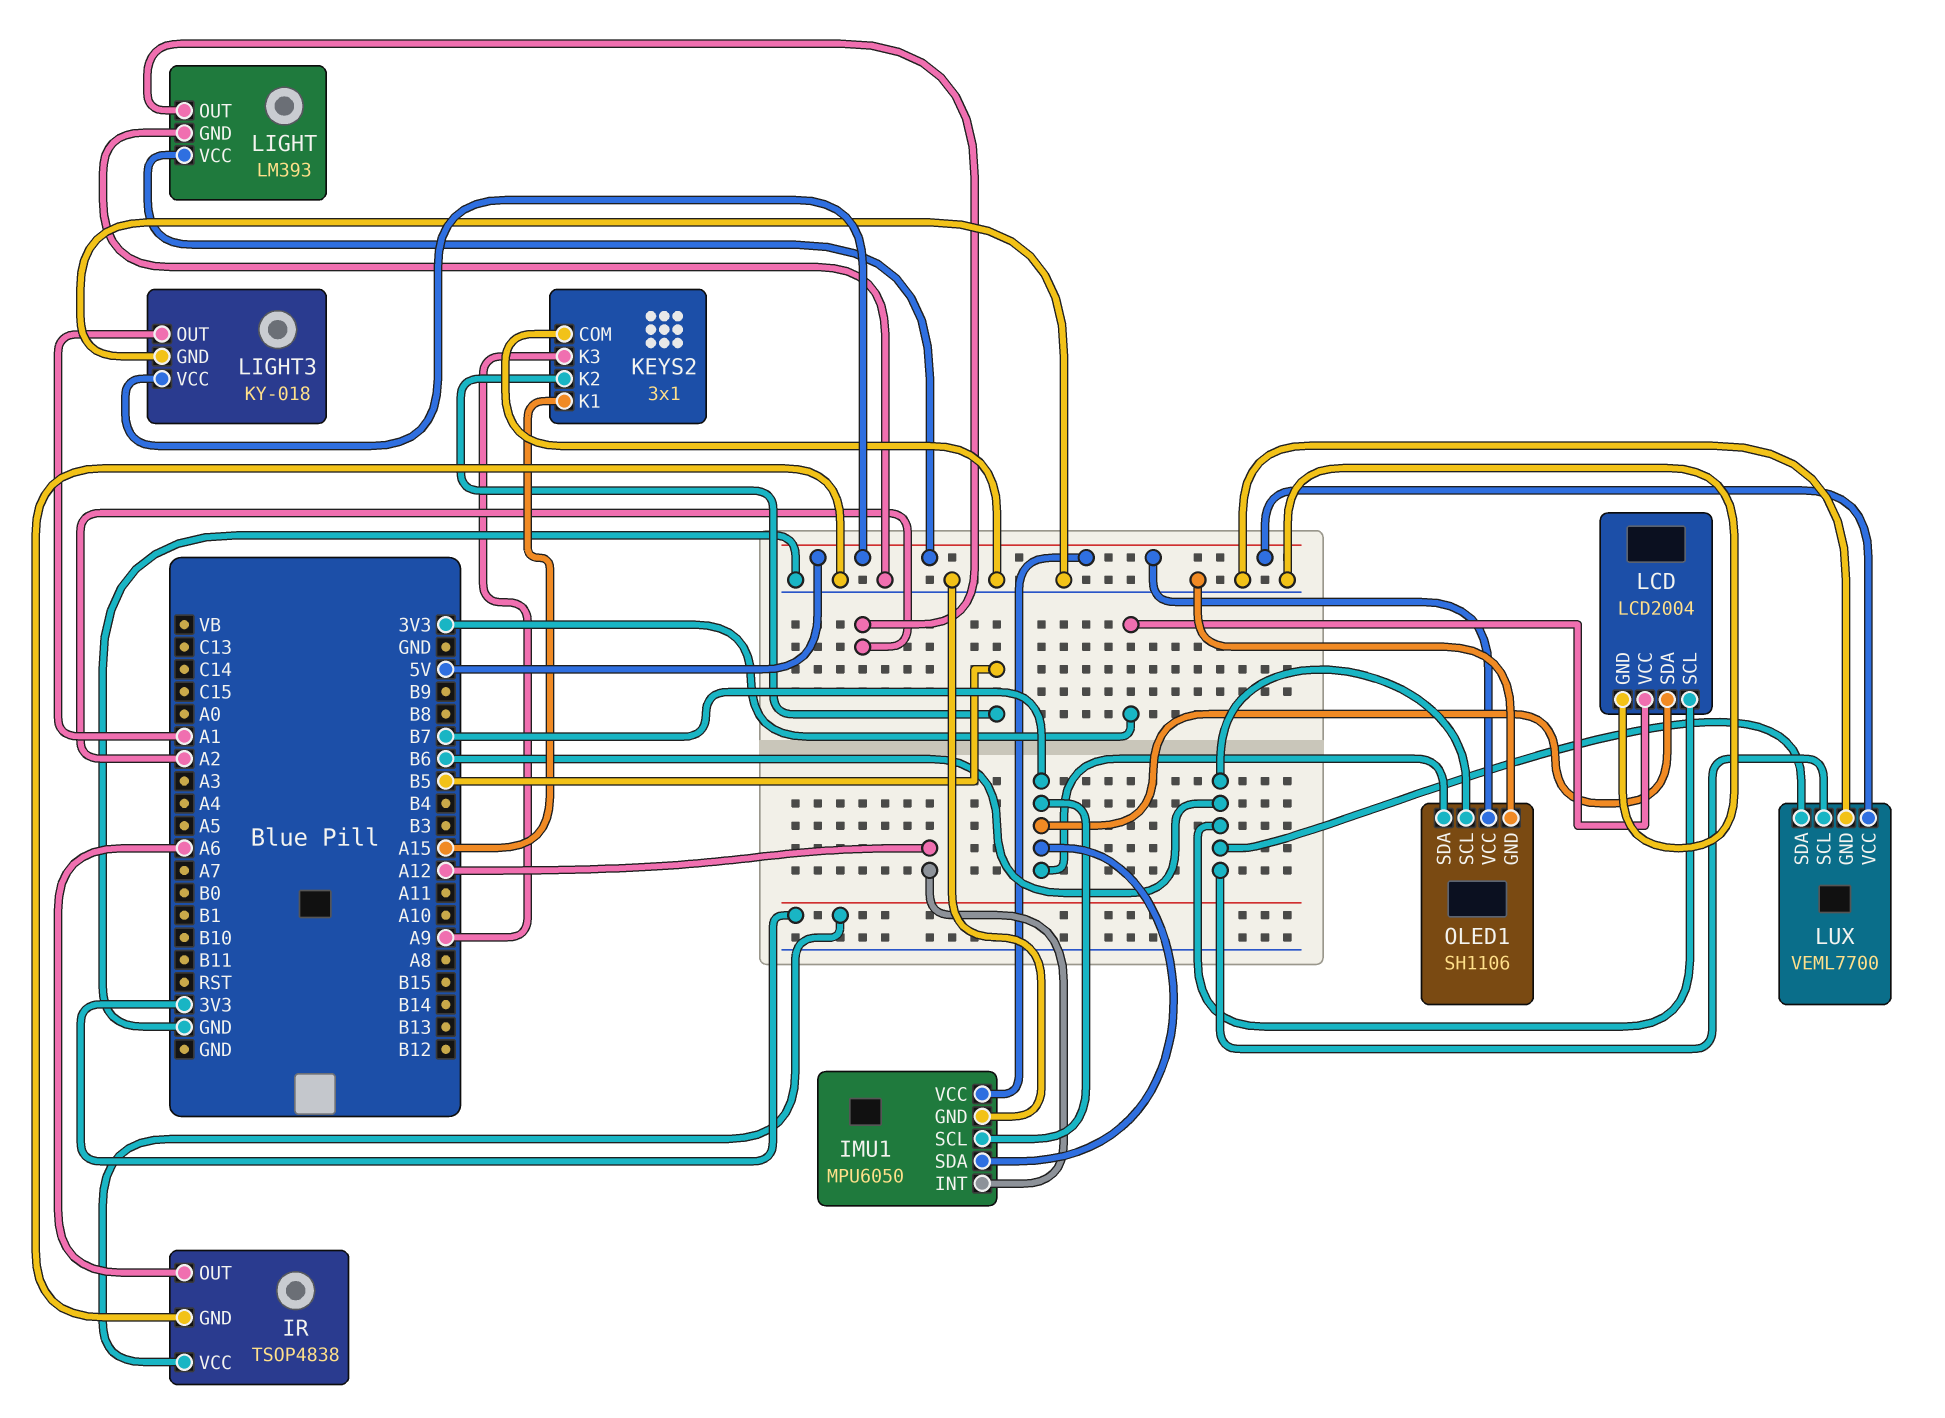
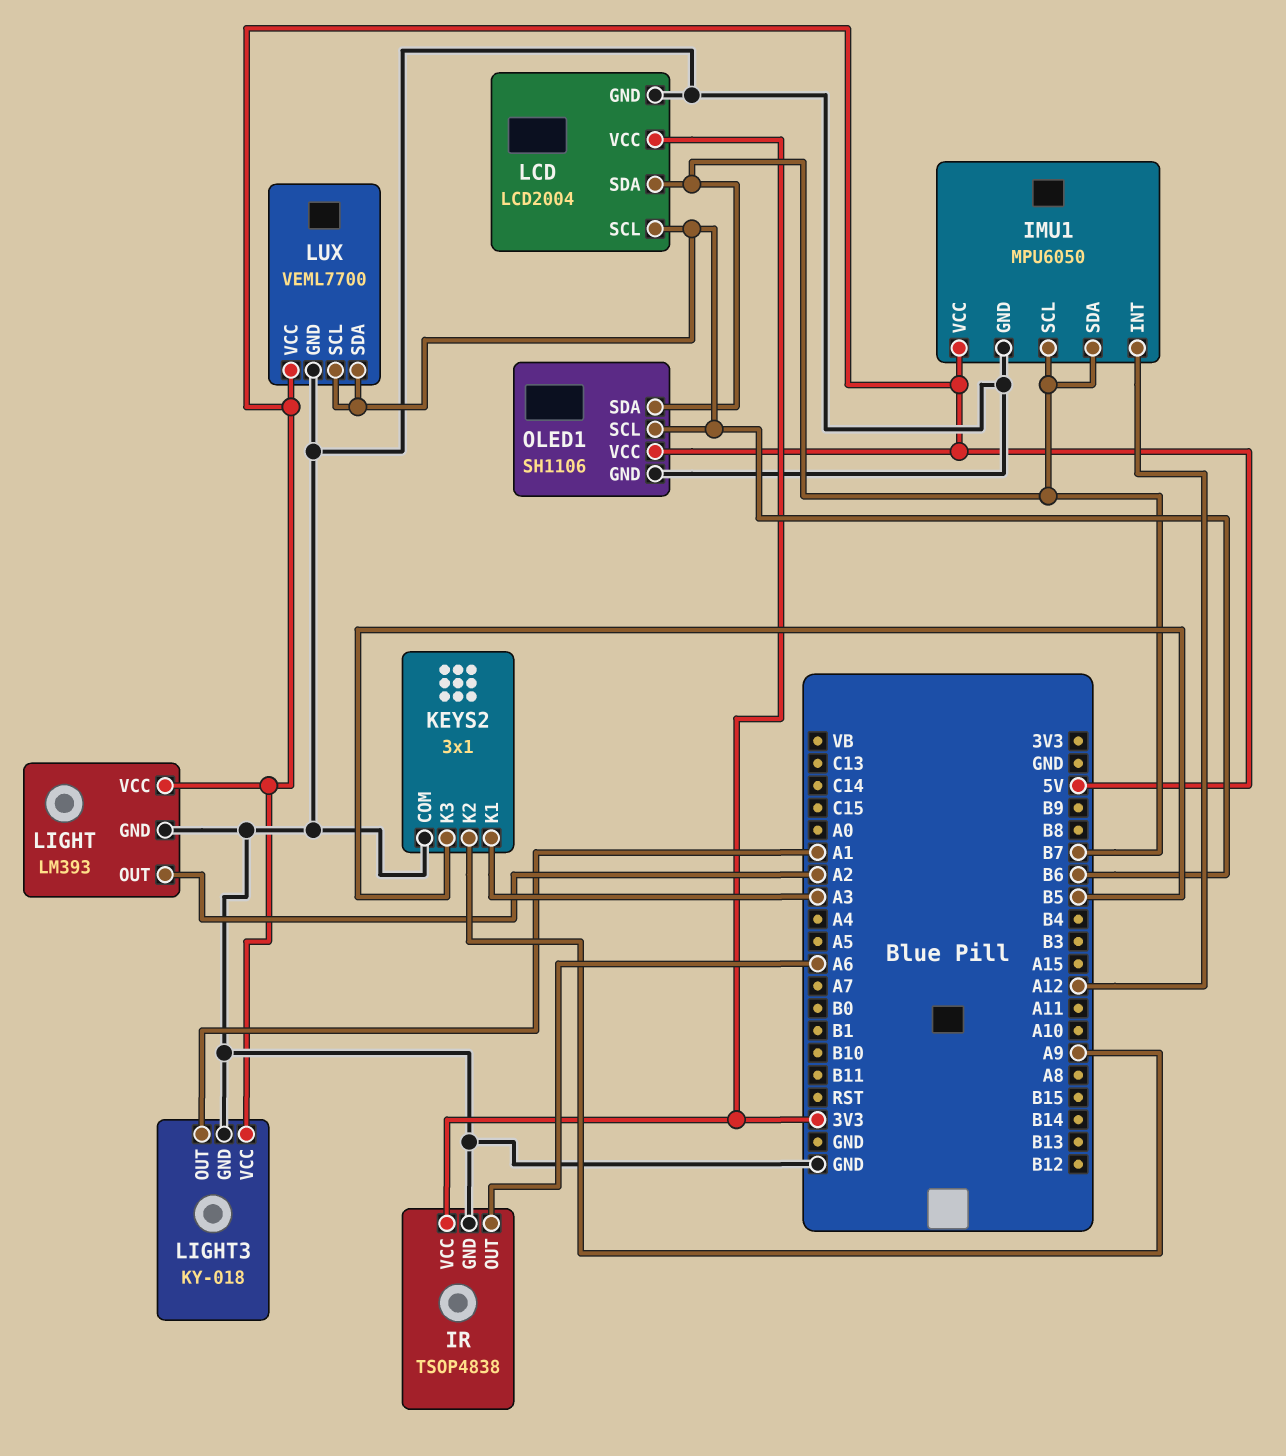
KEYS2 pin K1: A15 -> A3
KEYS2 pin K2: B5 -> A9
KEYS2 pin K3: A9 -> B5

